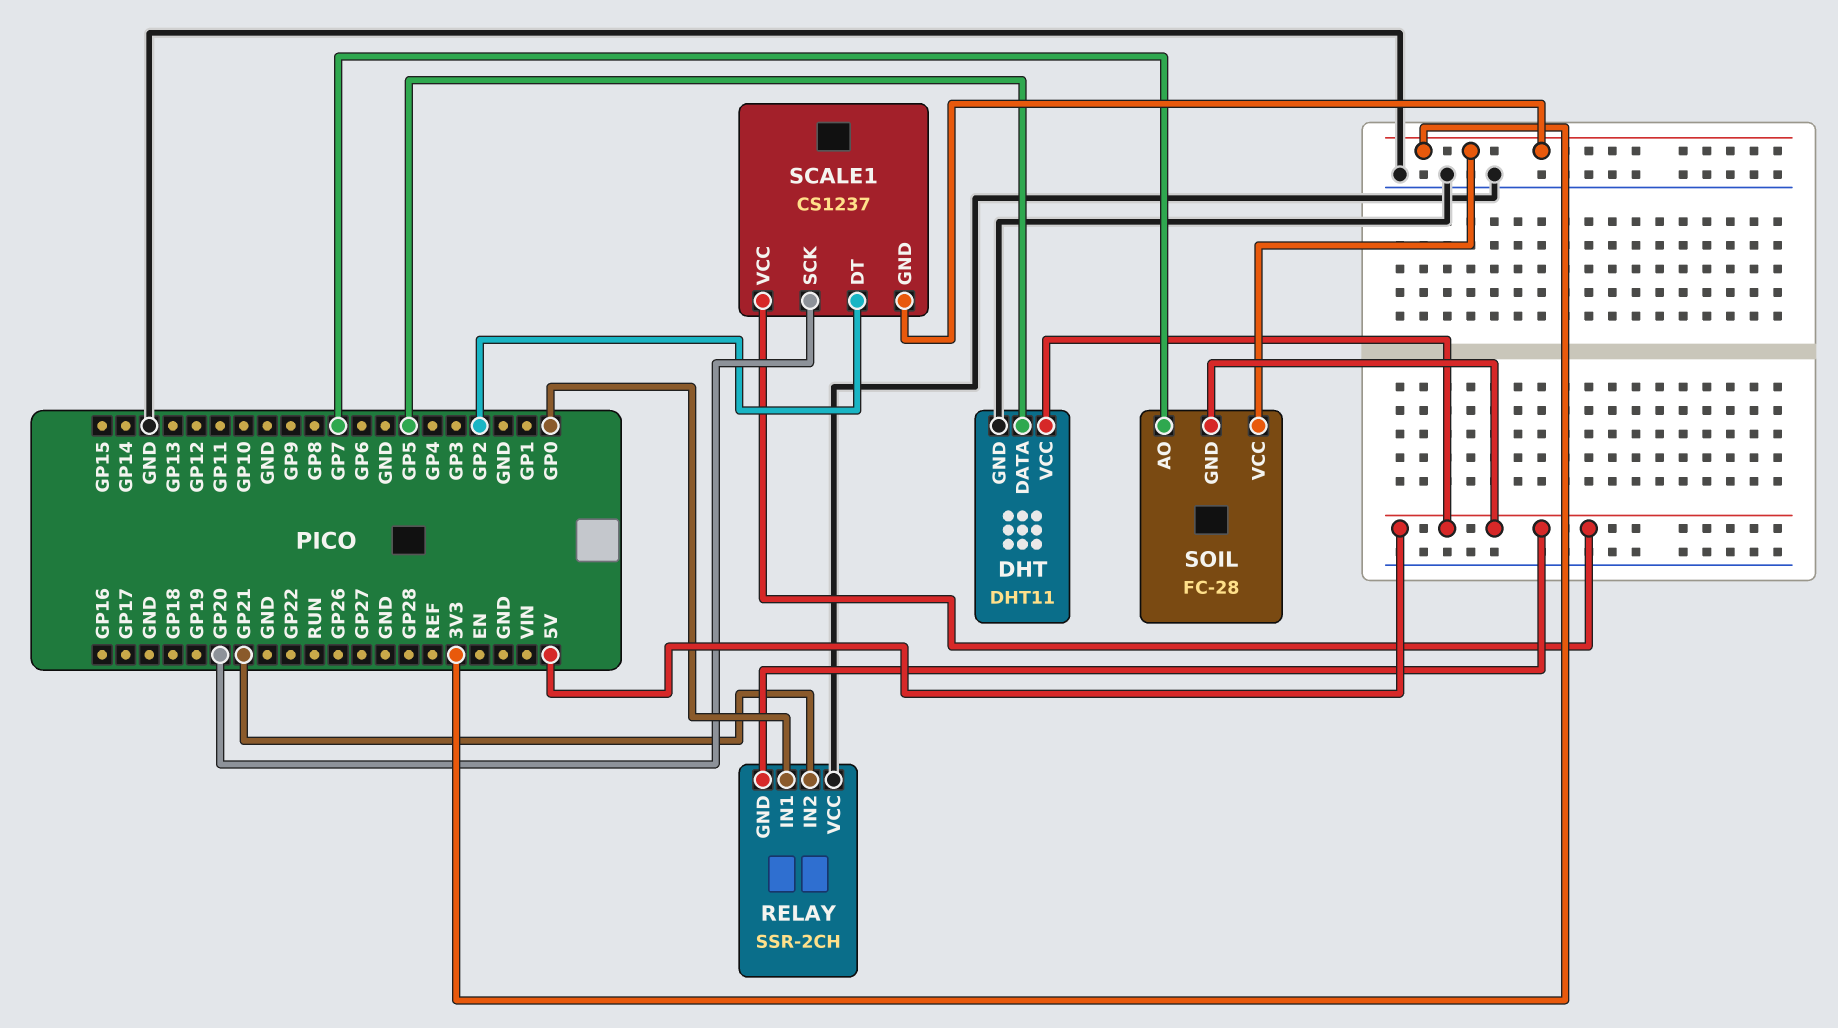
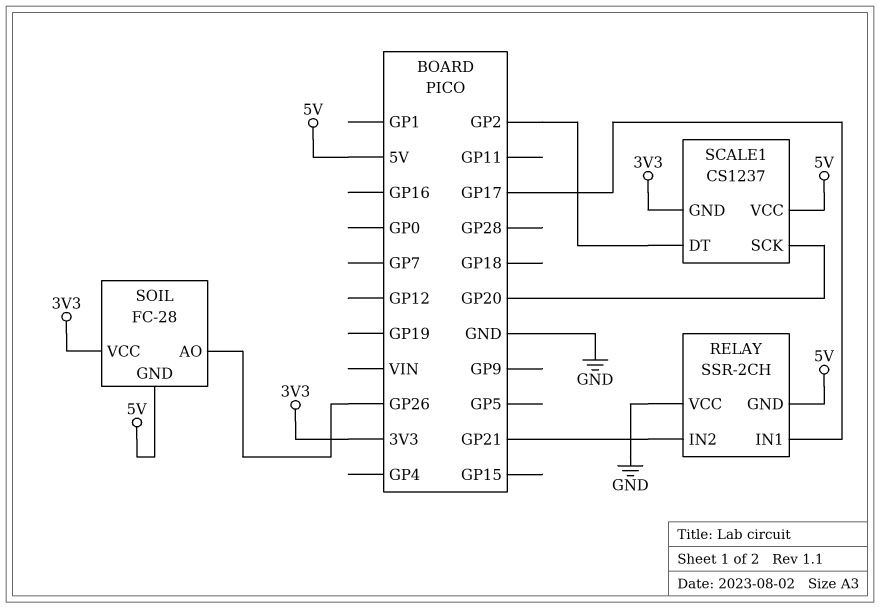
DHT: DHT11 -> none
DHT pin DATA: GP5 -> none
DHT pin GND: GND -> none
DHT pin VCC: 5V -> none
RELAY pin IN1: GP0 -> GP17
SOIL pin AO: GP7 -> GP26

